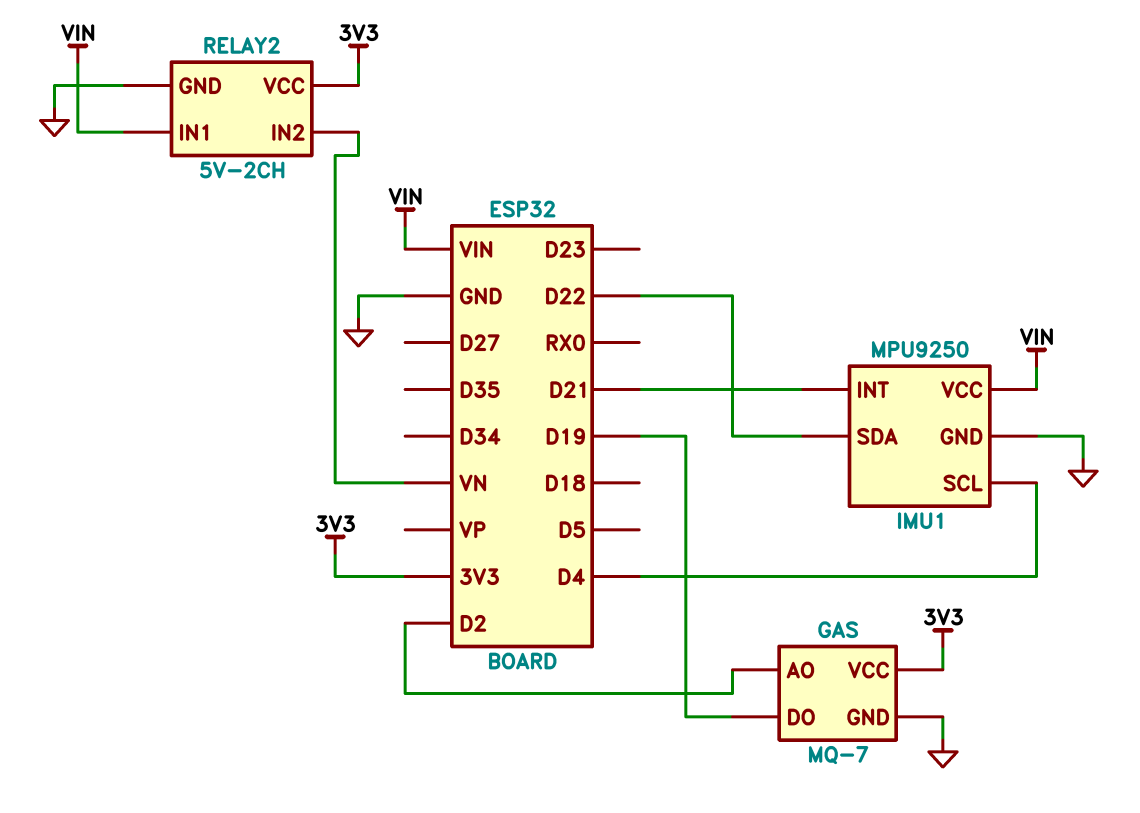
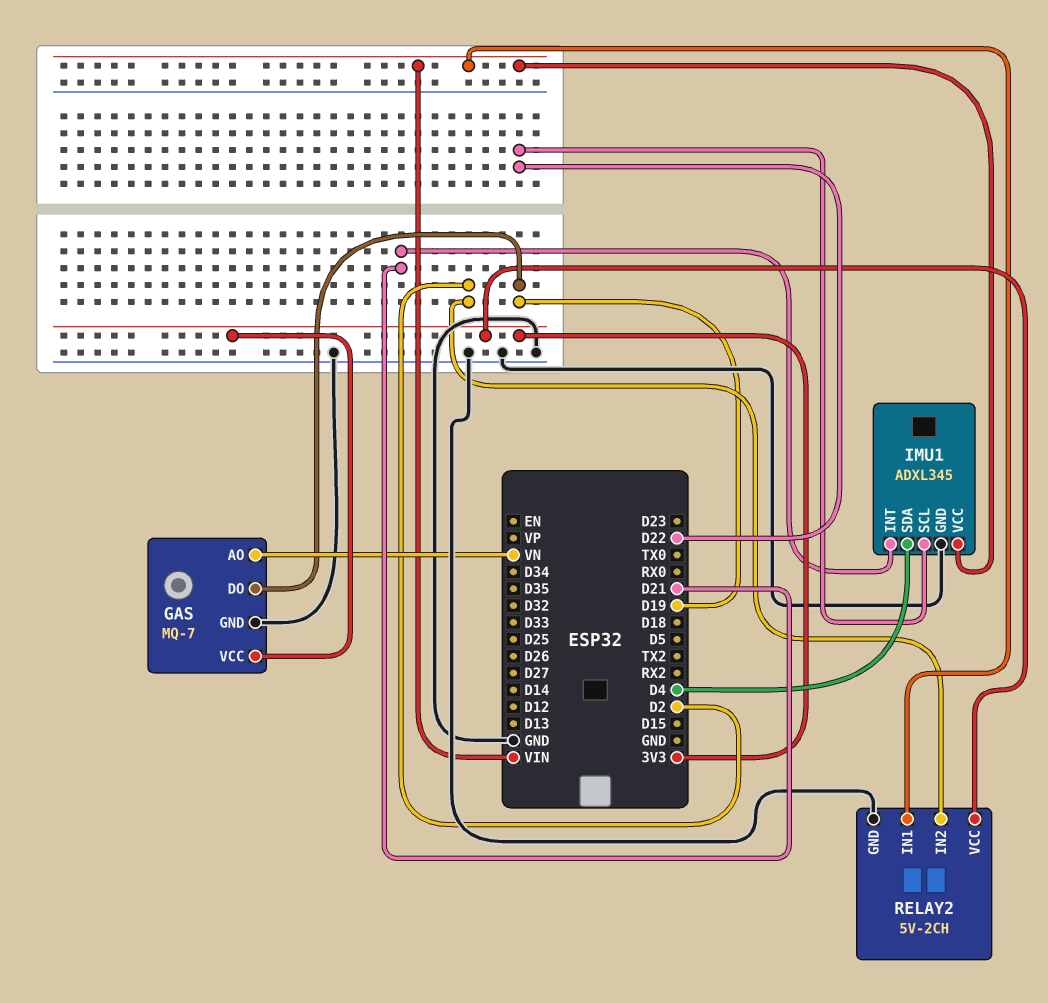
GAS pin AO: D2 -> VN
IMU1: MPU9250 -> ADXL345
IMU1 pin SCL: D4 -> D22
IMU1 pin SDA: D22 -> D4
RELAY2 pin IN2: VN -> D2

